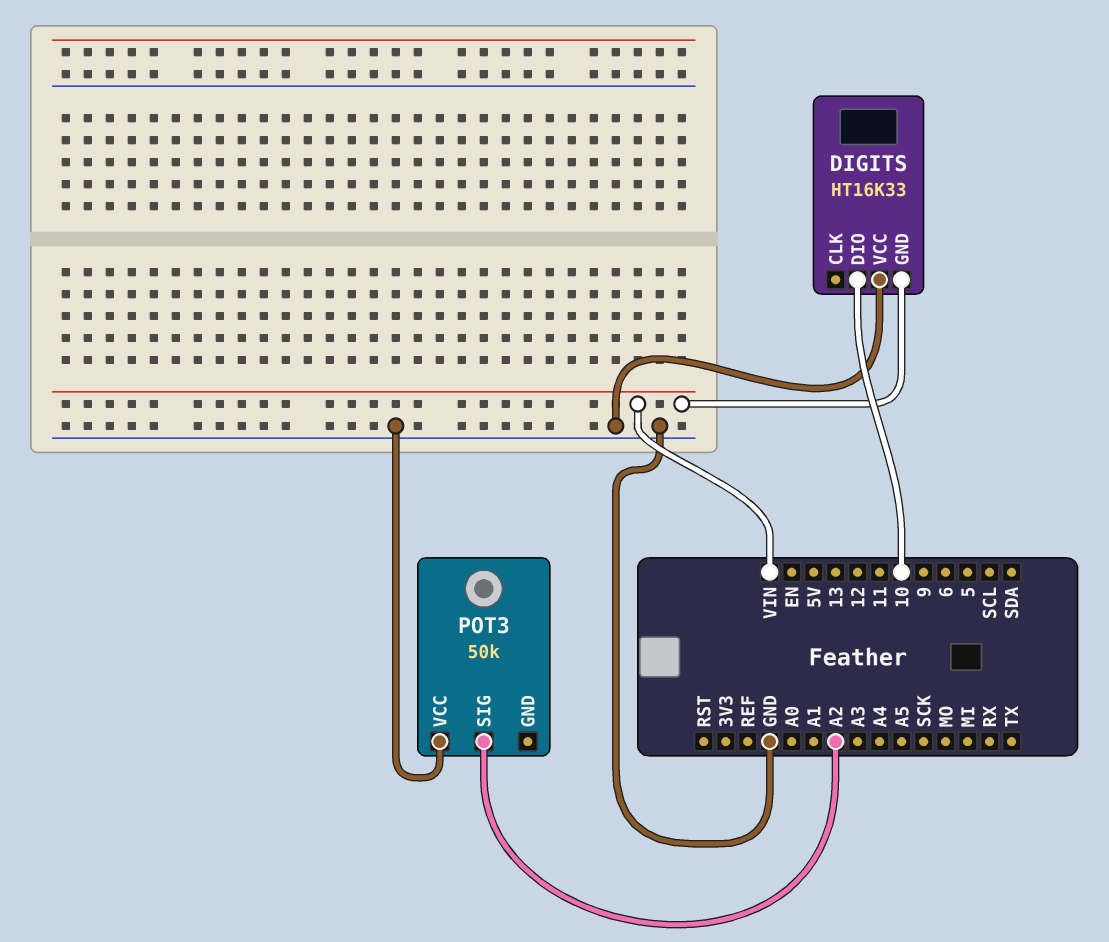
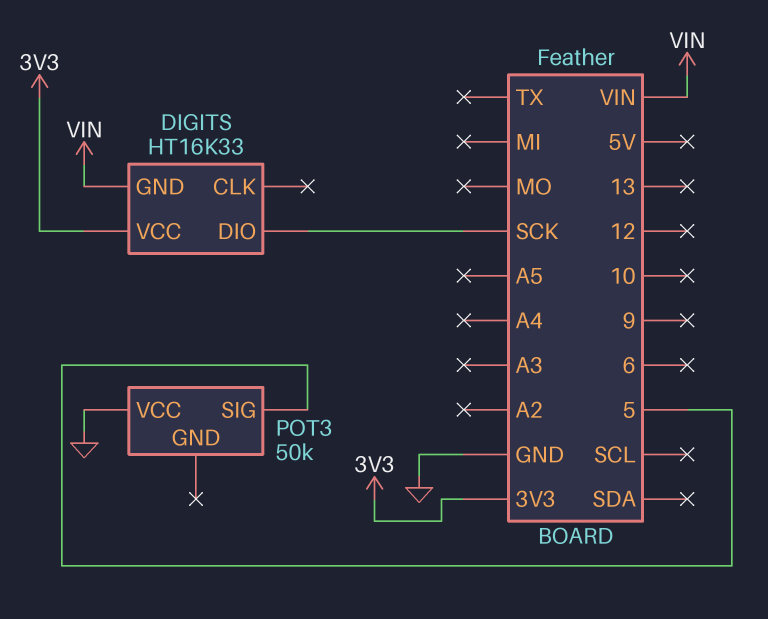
DIGITS pin DIO: 10 -> SCK
DIGITS pin VCC: GND -> 3V3
POT3 pin SIG: A2 -> 5

